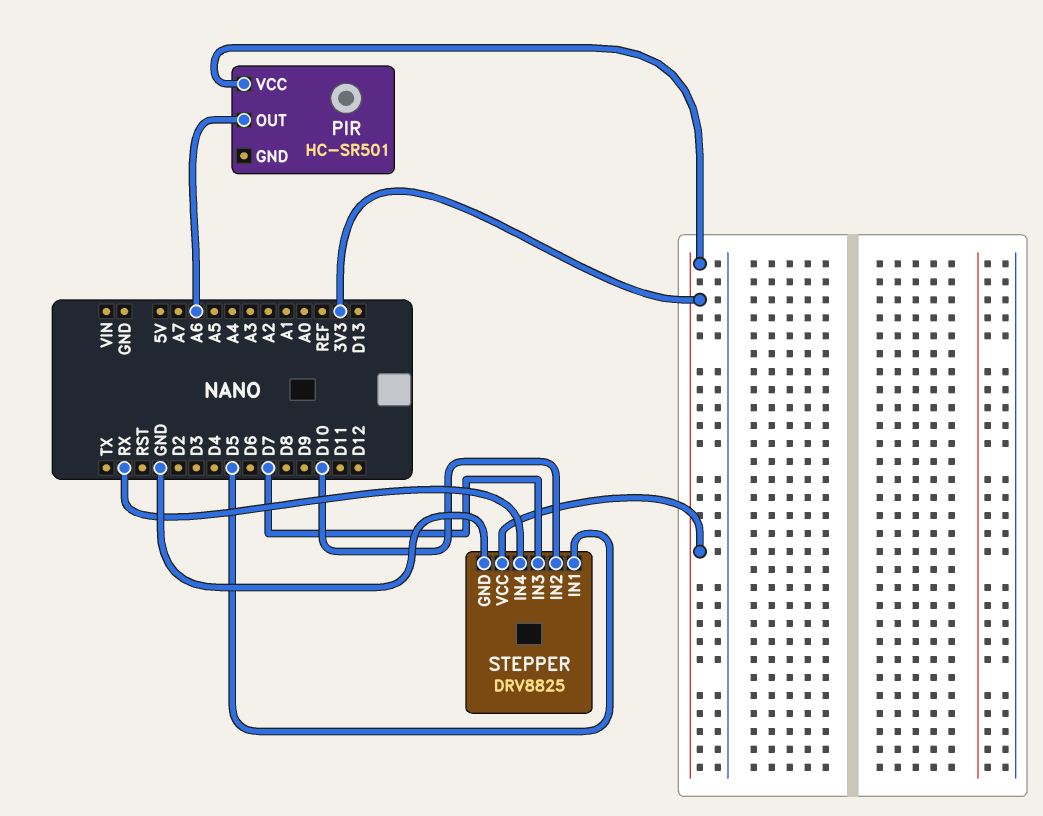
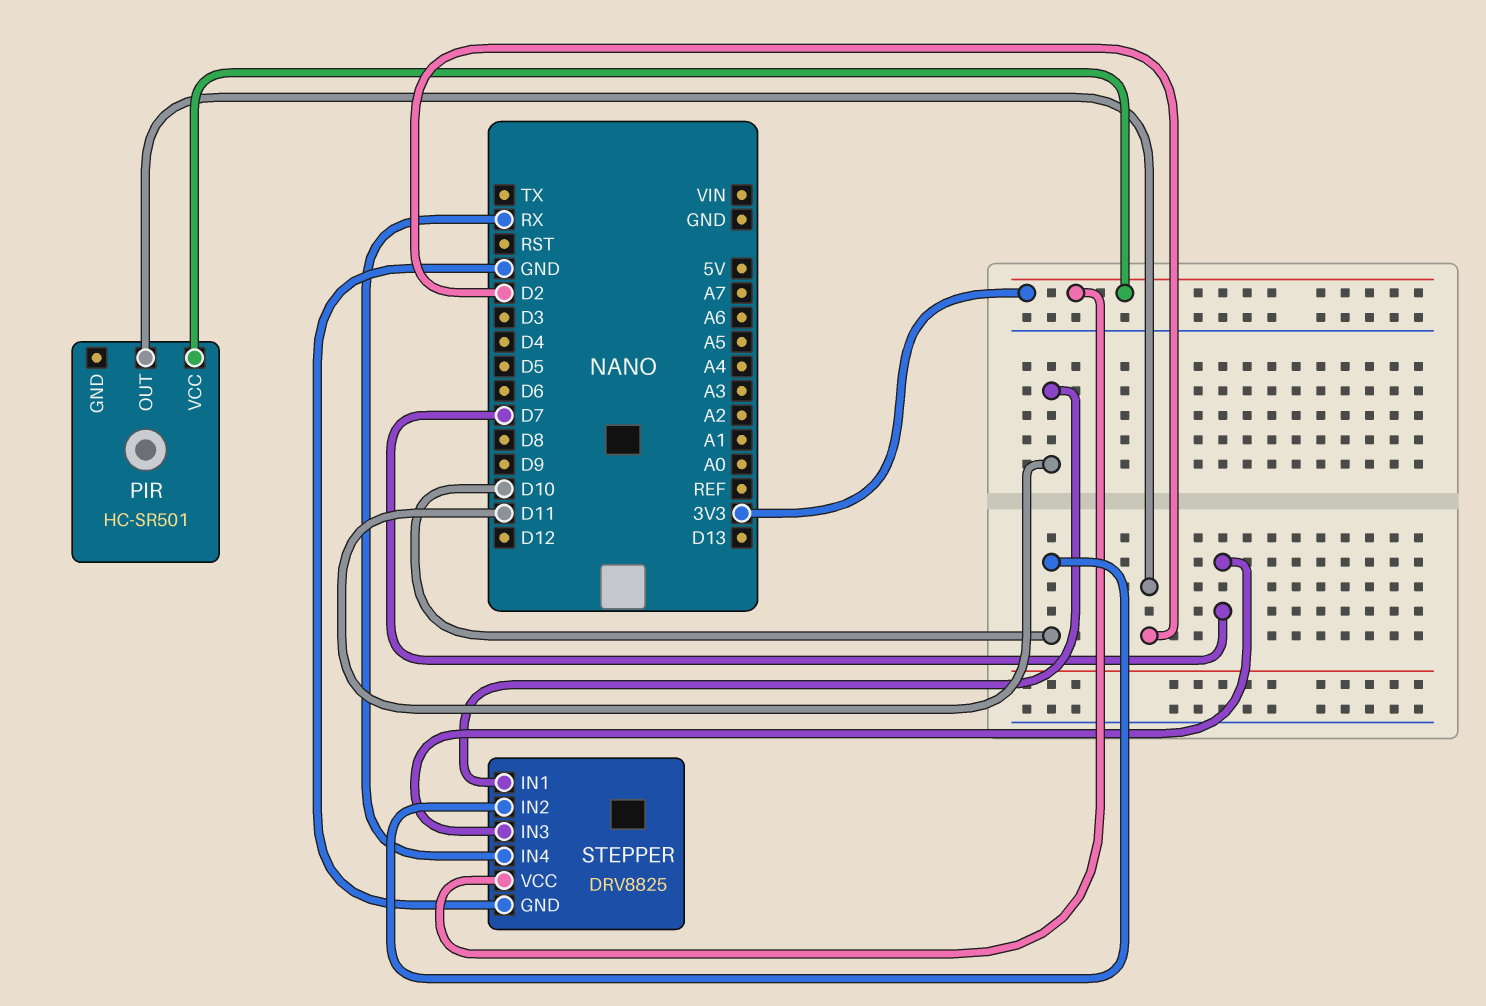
PIR pin OUT: A6 -> D2
STEPPER pin IN1: D5 -> D11

